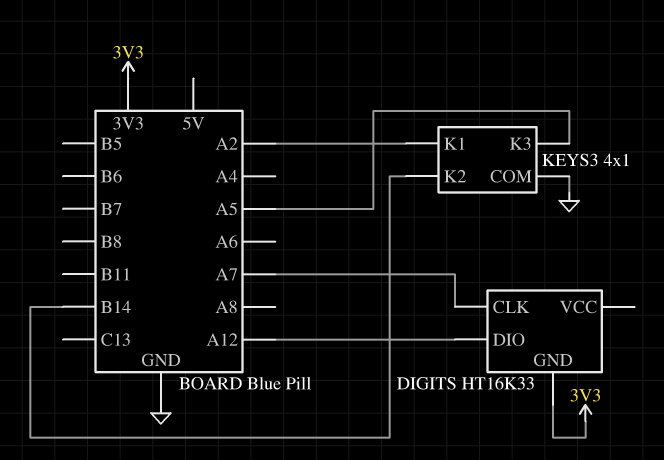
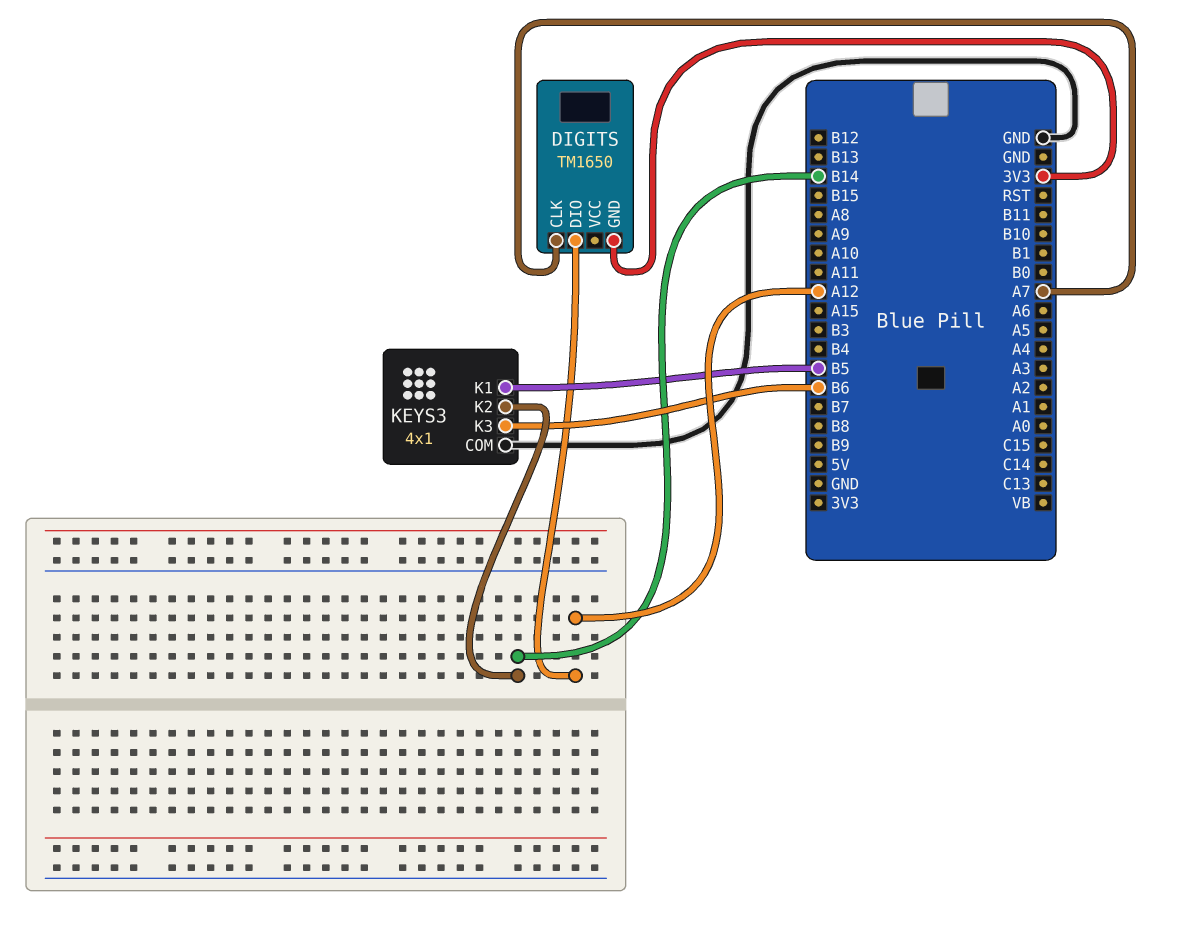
DIGITS: HT16K33 -> TM1650
KEYS3 pin K1: A2 -> B5
KEYS3 pin K3: A5 -> B6

